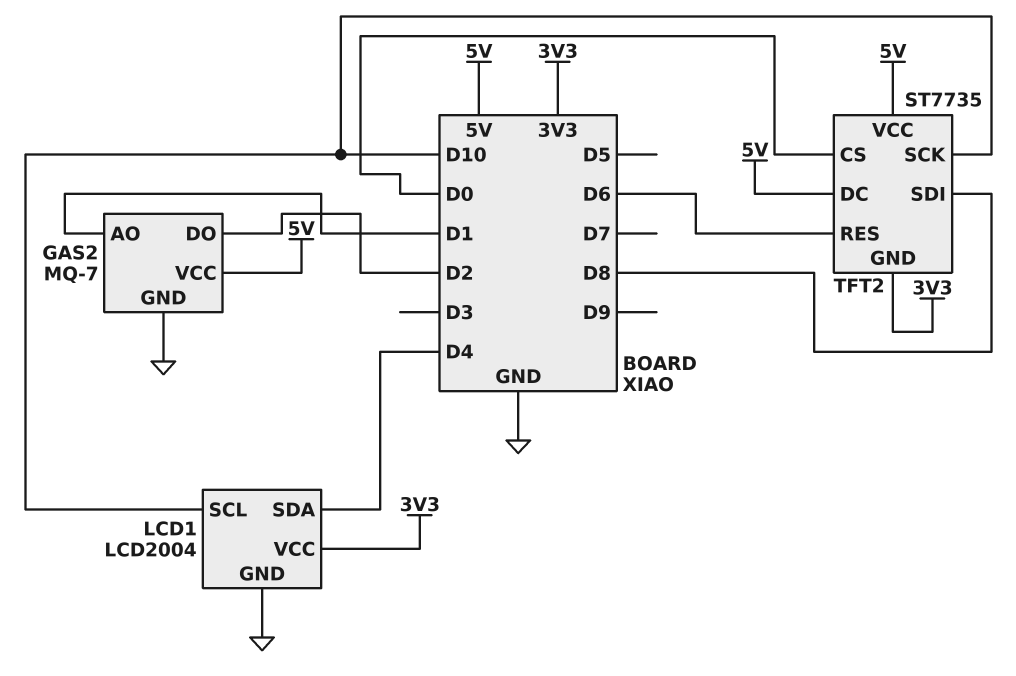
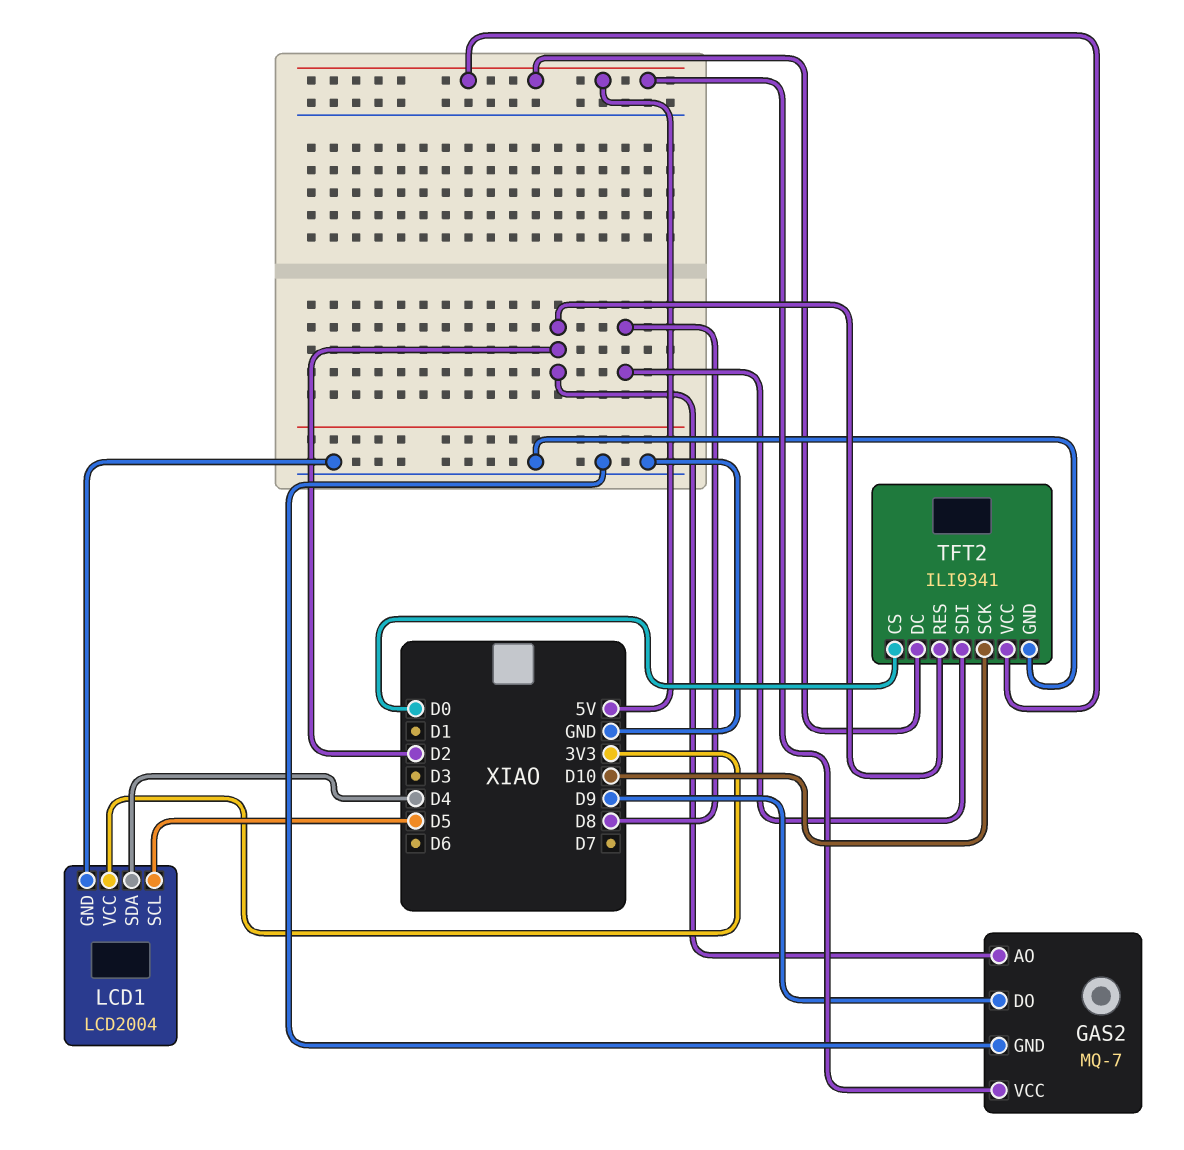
GAS2 pin AO: D1 -> D2
GAS2 pin DO: D2 -> D9
LCD1 pin SCL: D10 -> D5
TFT2: ST7735 -> ILI9341
TFT2 pin GND: 3V3 -> GND
TFT2 pin RES: D6 -> D2

